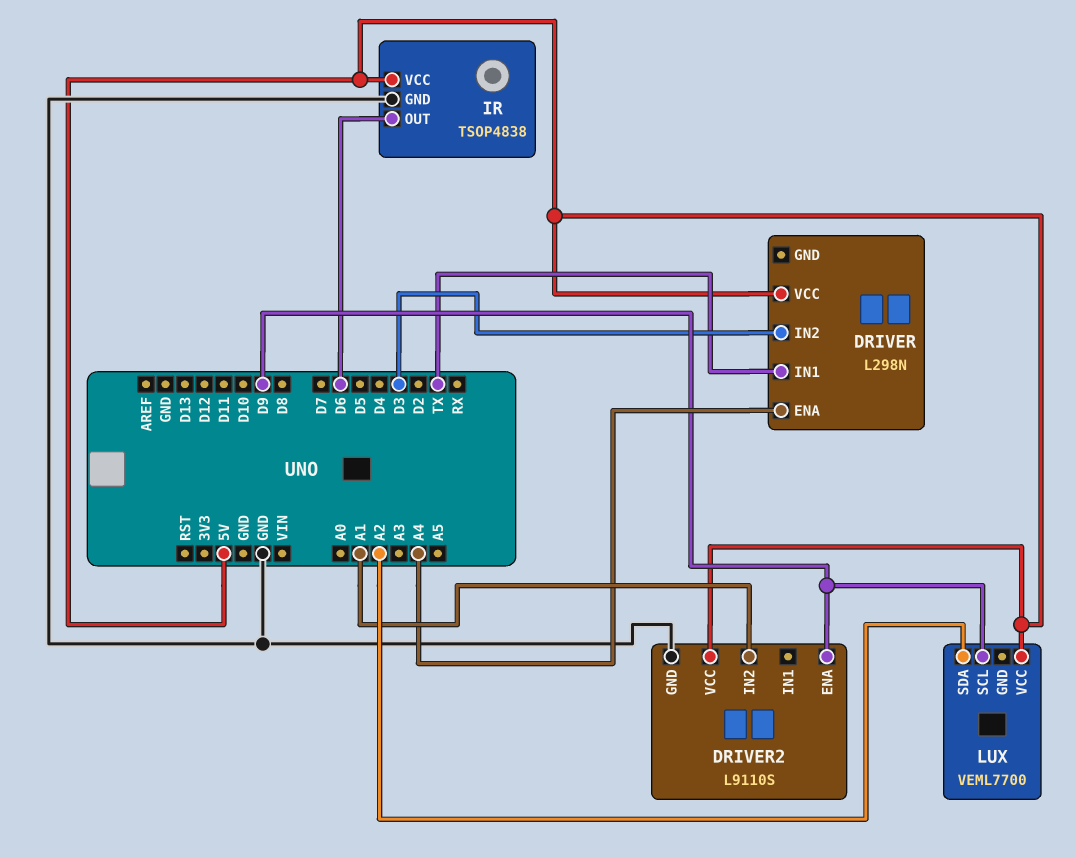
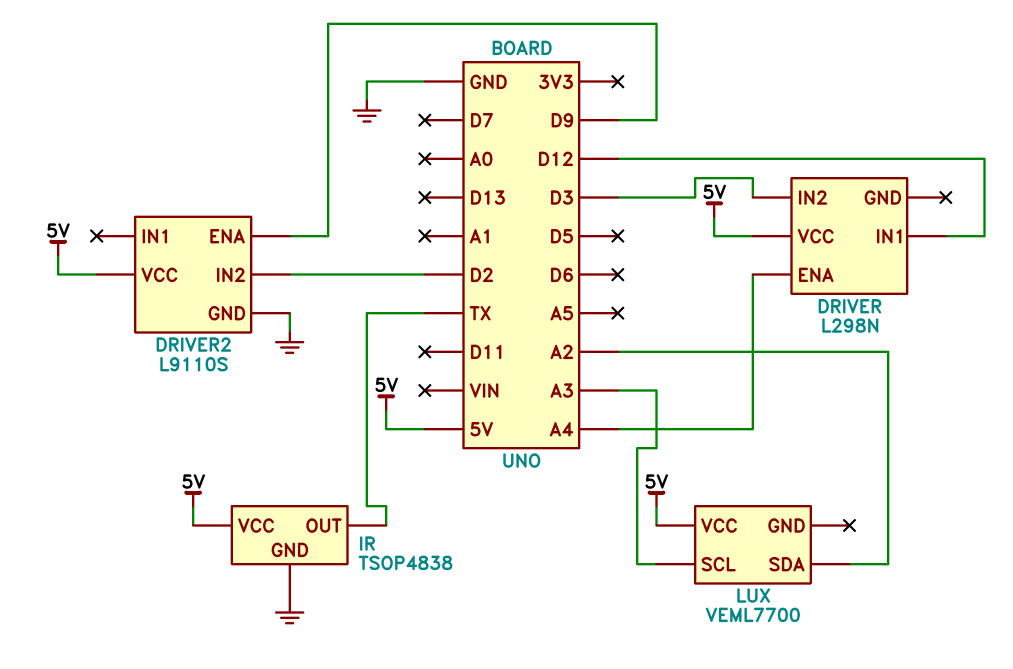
DRIVER pin IN1: TX -> D12
DRIVER2 pin IN2: A1 -> D2
IR pin OUT: D6 -> TX
LUX pin SCL: D9 -> A3

